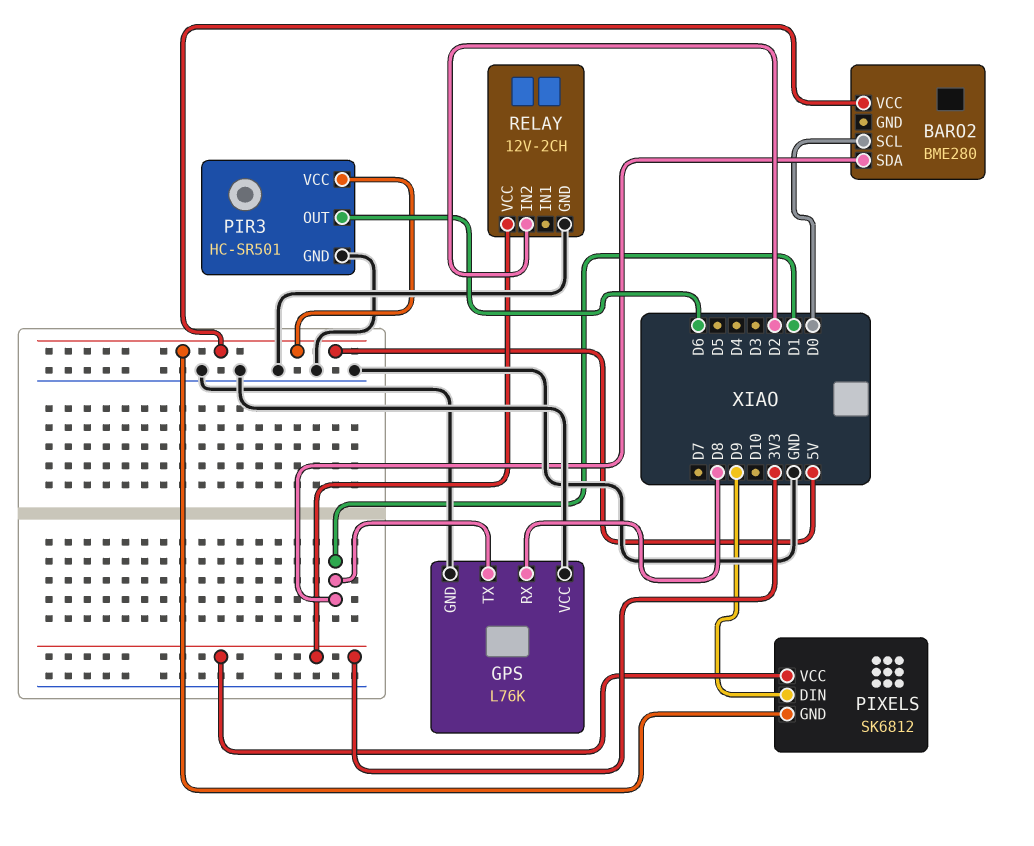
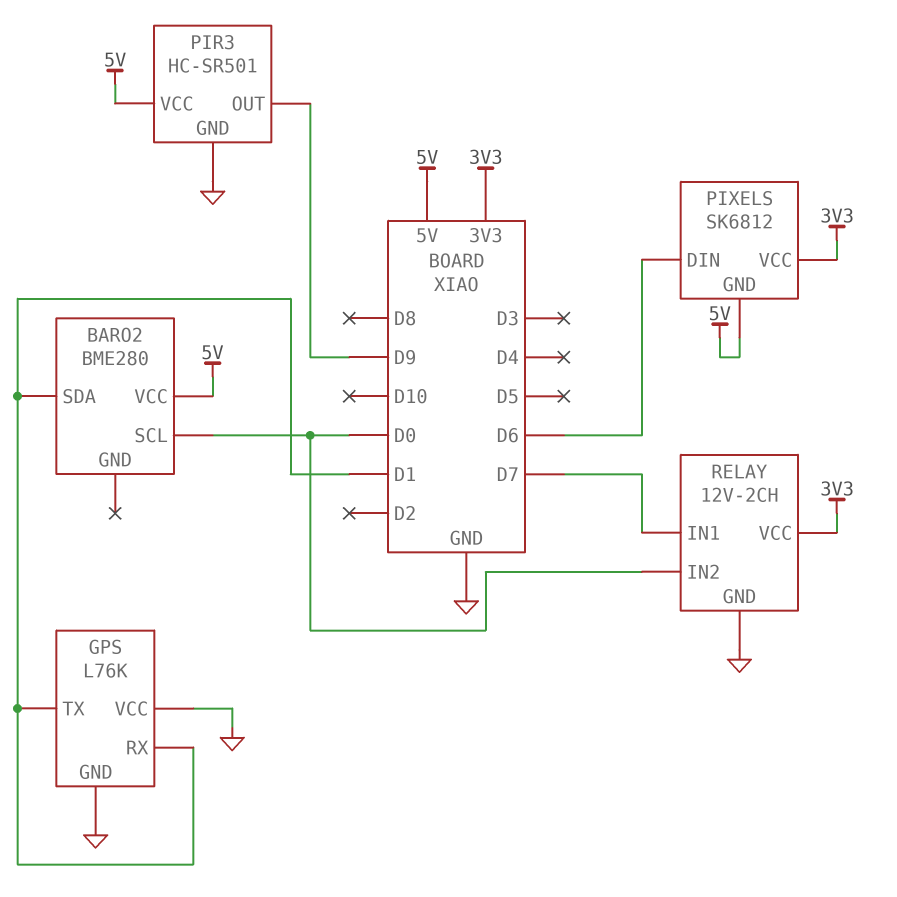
GPS pin RX: D8 -> D1
PIR3 pin OUT: D6 -> D9
PIXELS pin DIN: D9 -> D6
RELAY pin IN1: none -> D7
RELAY pin IN2: D2 -> D0

